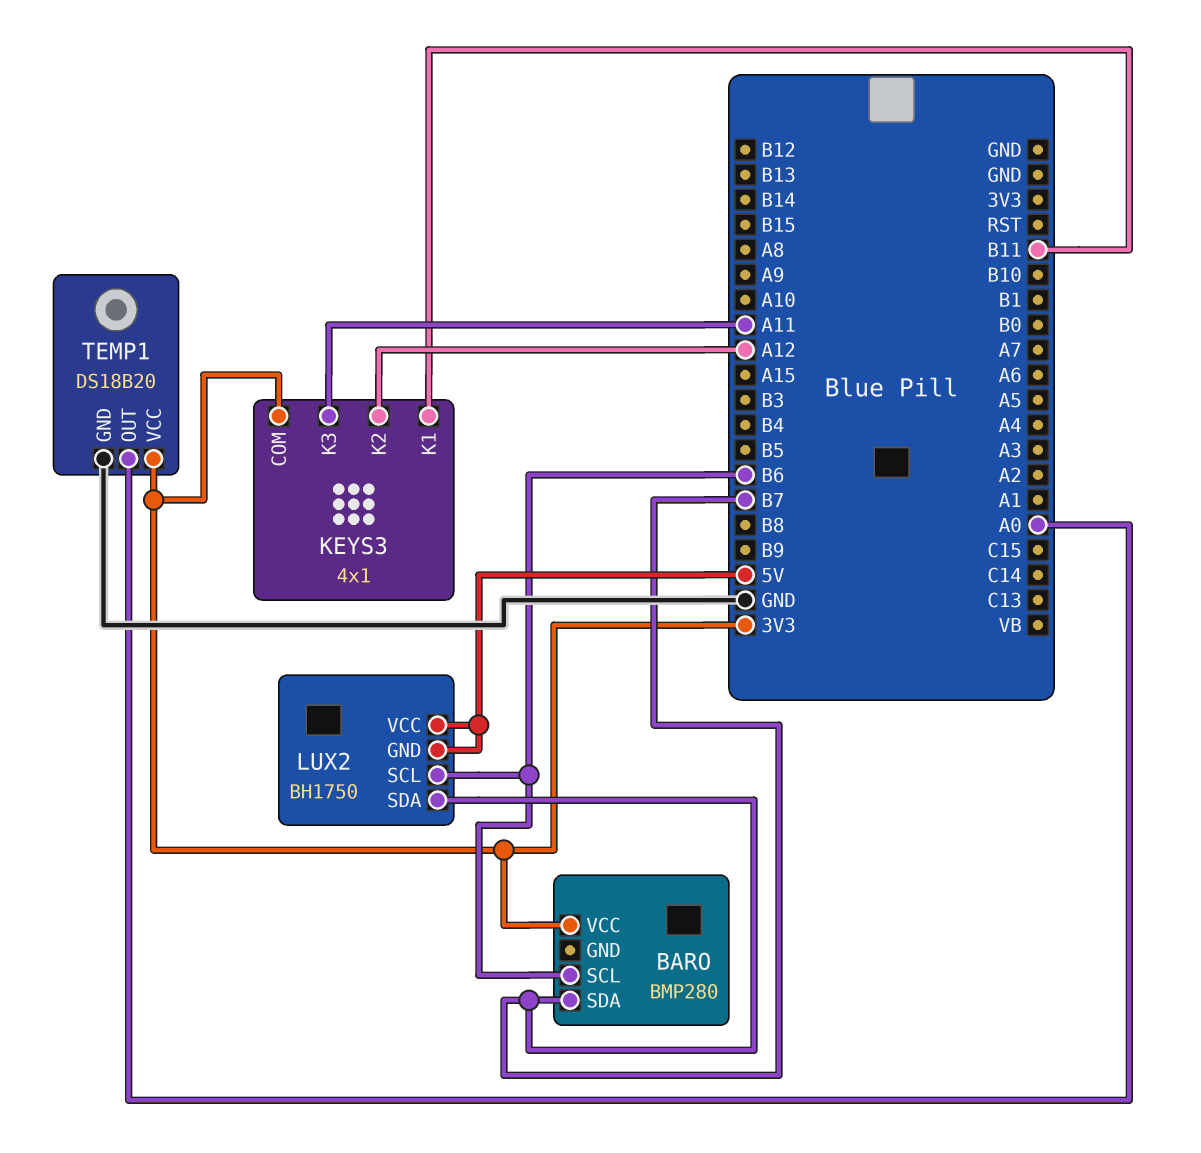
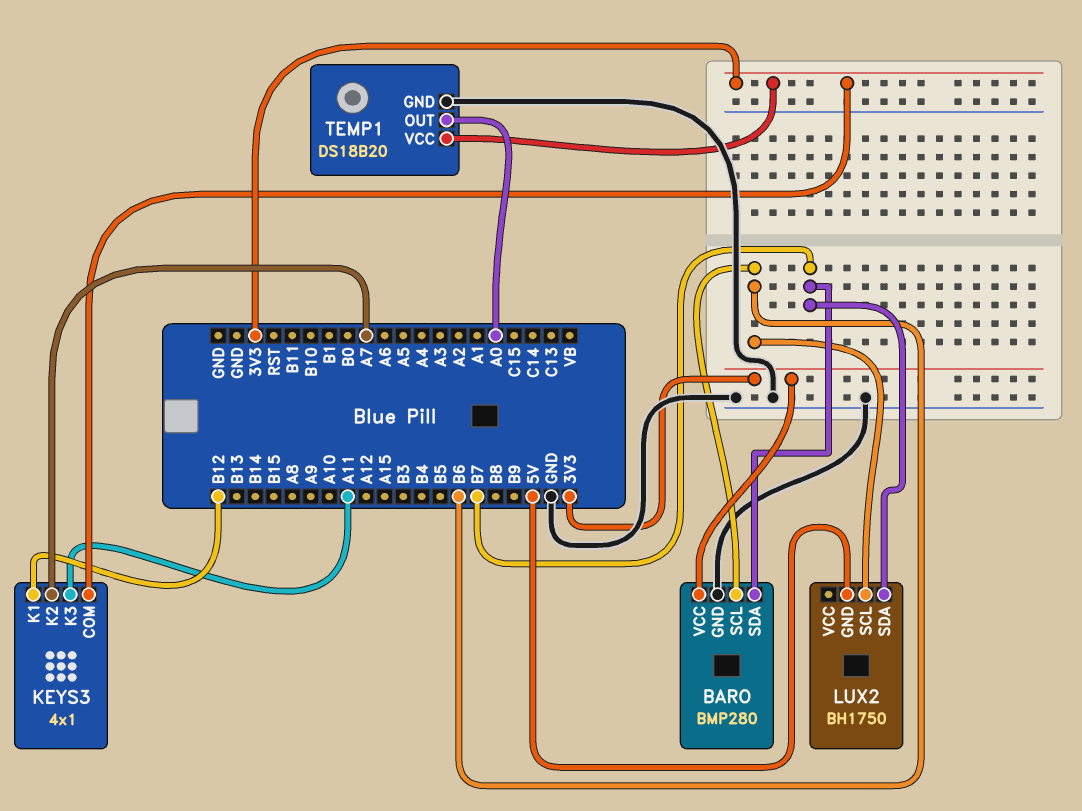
BARO pin GND: none -> GND
KEYS3 pin K1: B11 -> B12
KEYS3 pin K2: A12 -> A7
LUX2 pin VCC: 5V -> none

